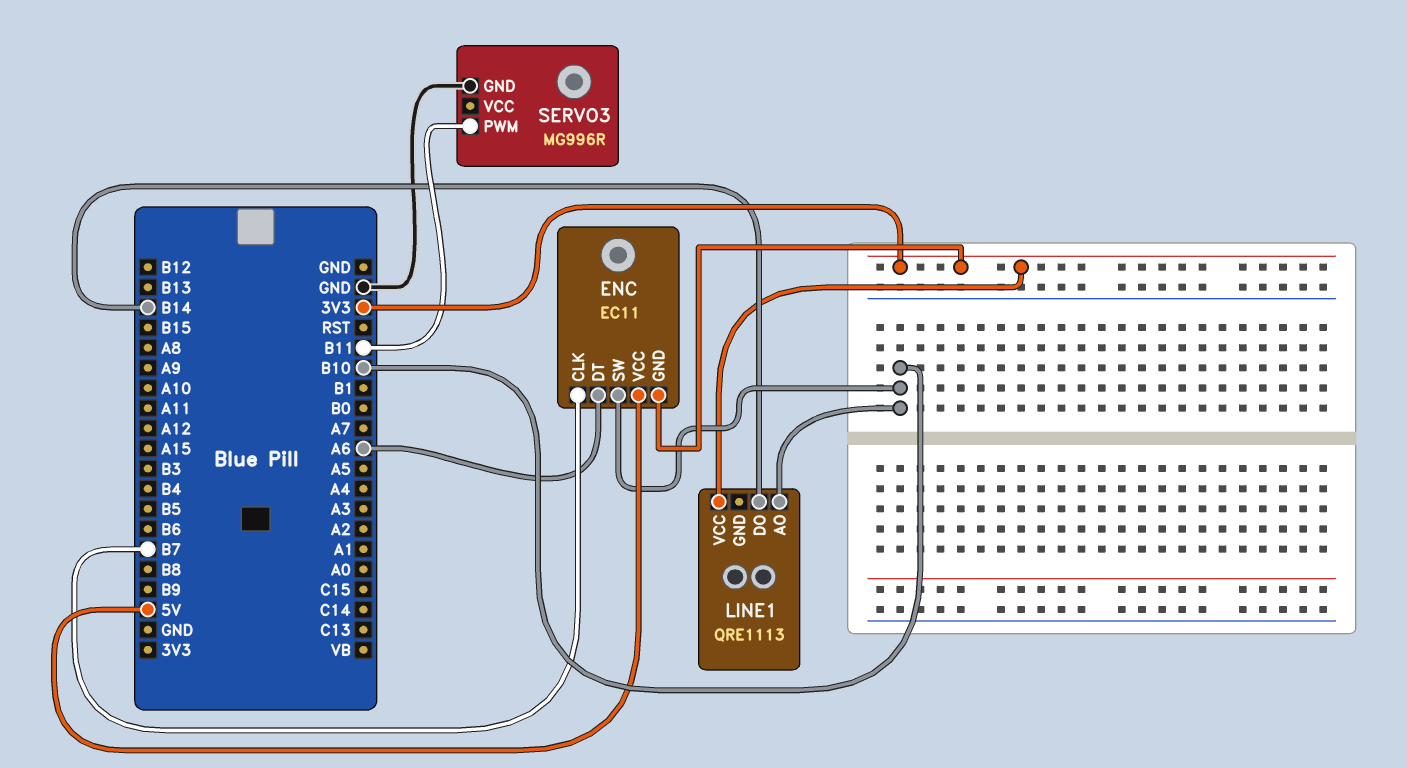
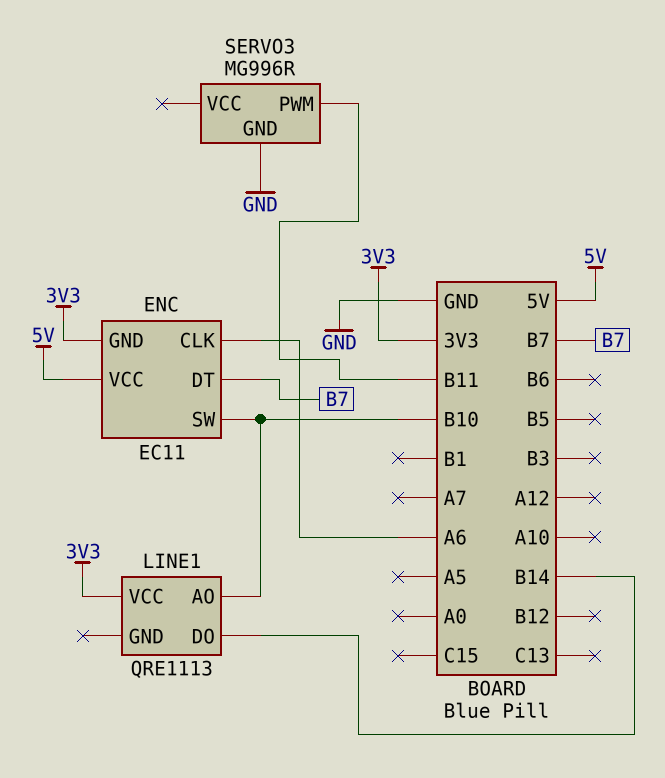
ENC pin CLK: B7 -> A6
ENC pin DT: A6 -> B7

